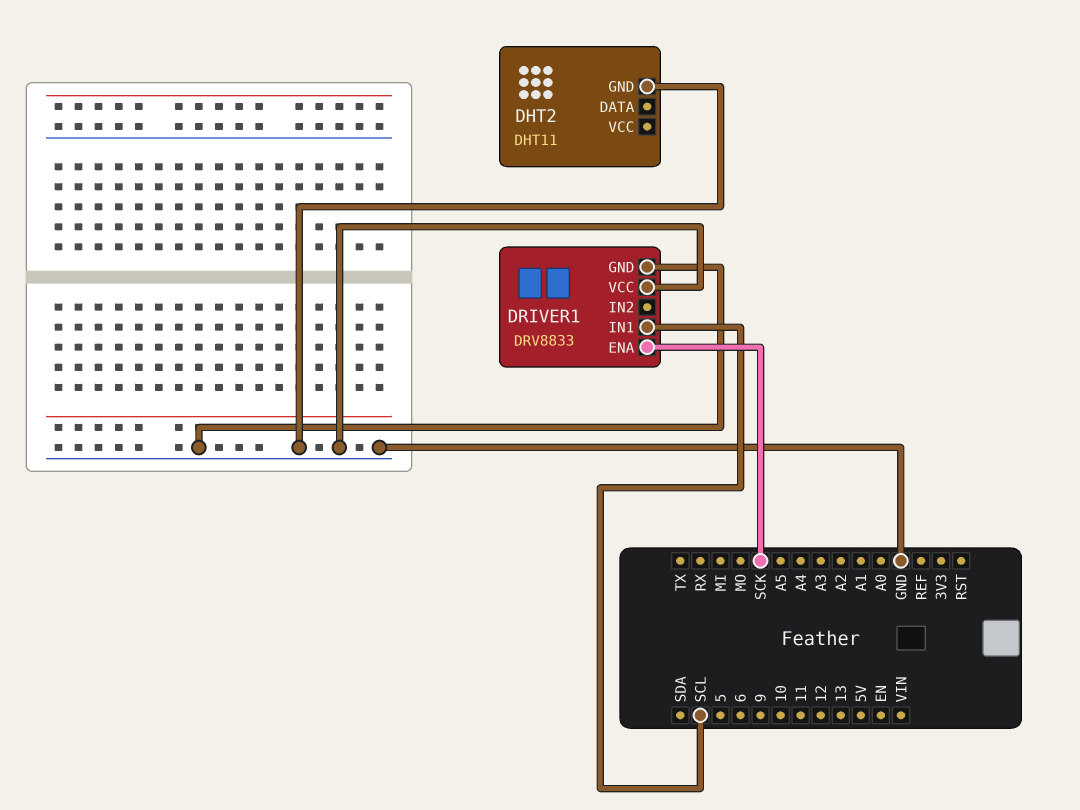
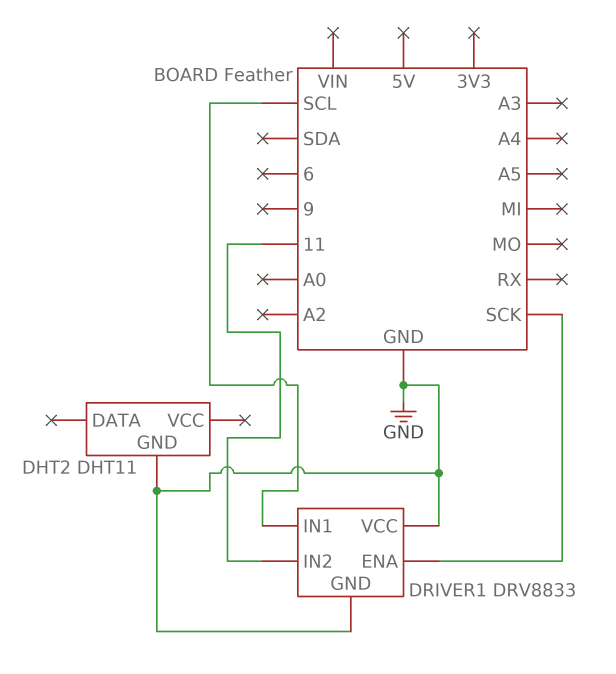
DRIVER1 pin IN2: none -> 11

